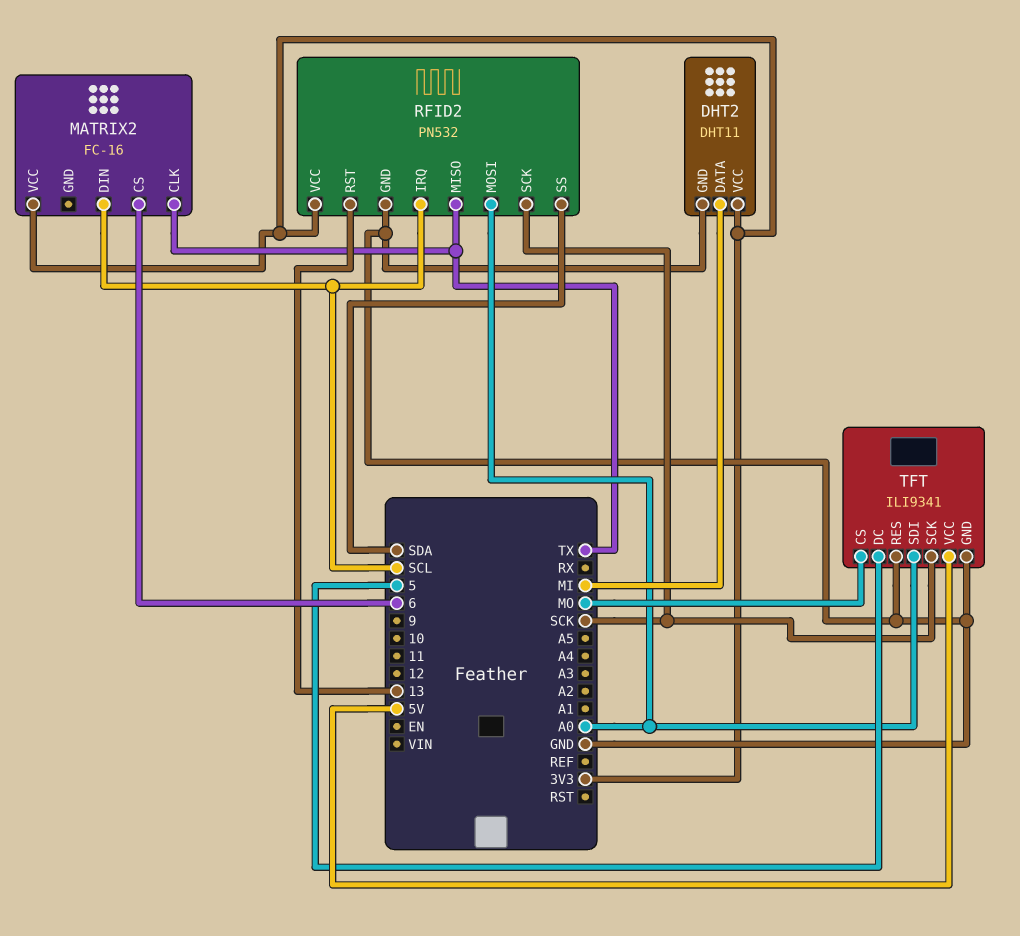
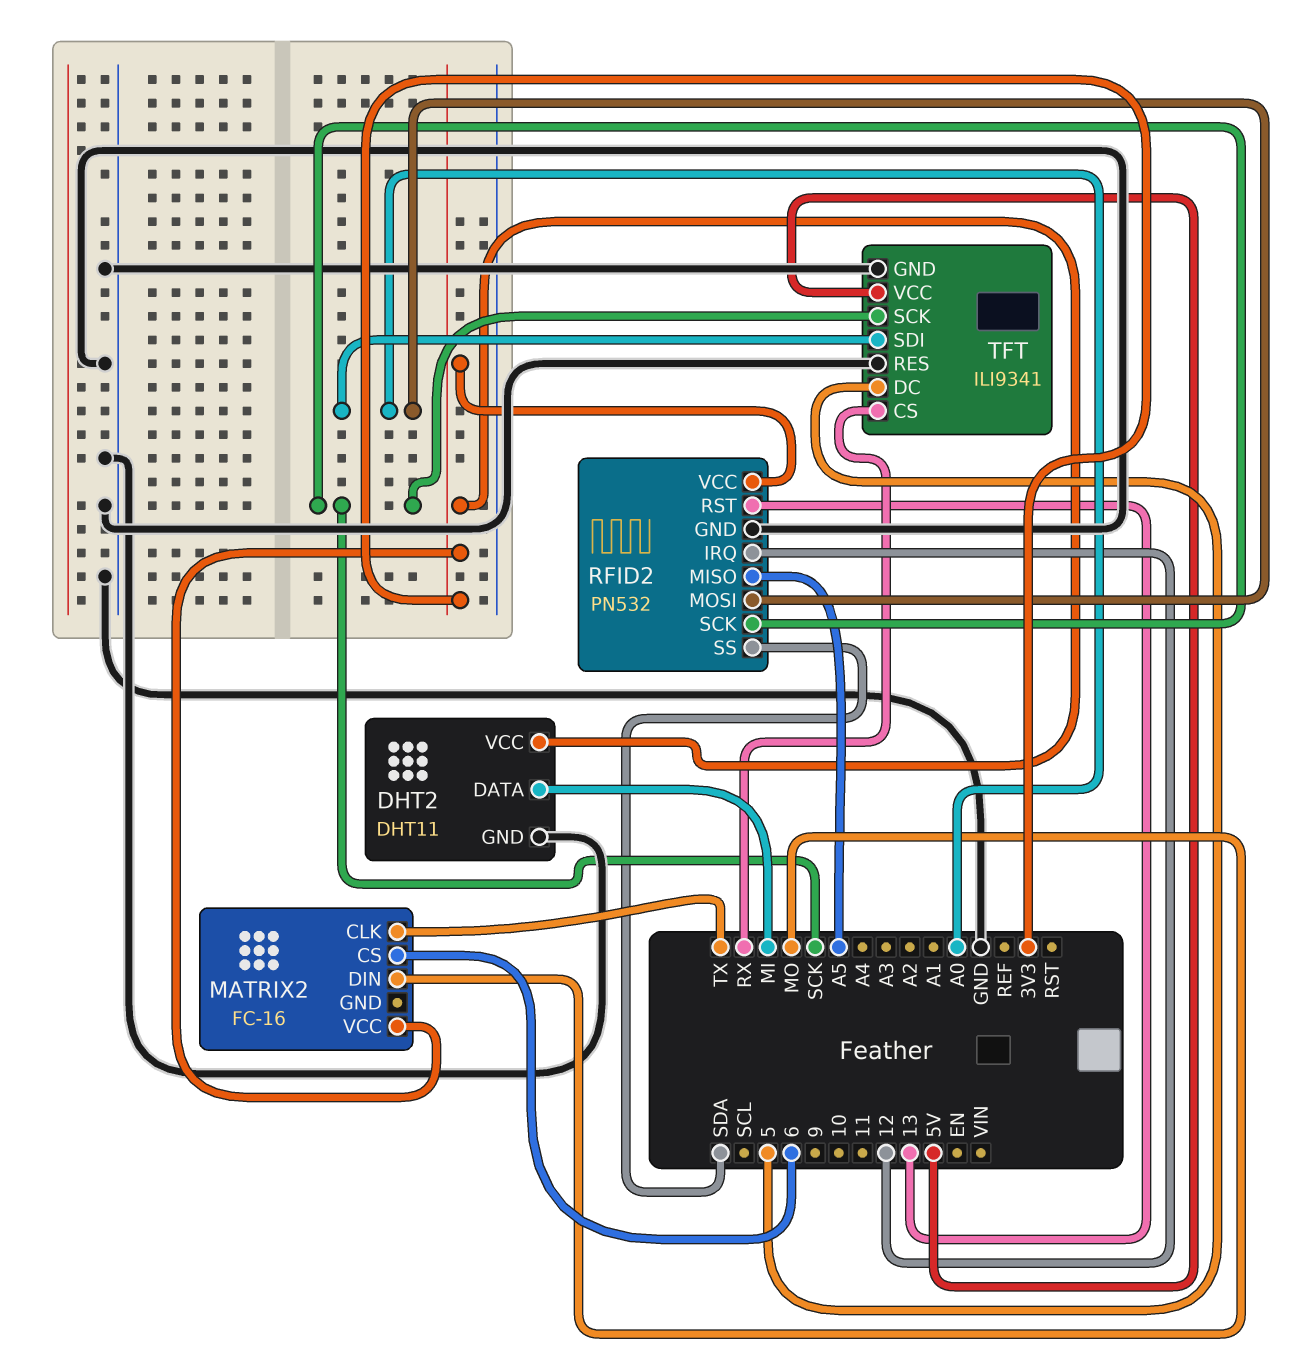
MATRIX2 pin DIN: SCL -> MO
RFID2 pin IRQ: SCL -> 12
RFID2 pin MISO: TX -> A5
TFT pin CS: MO -> RX

